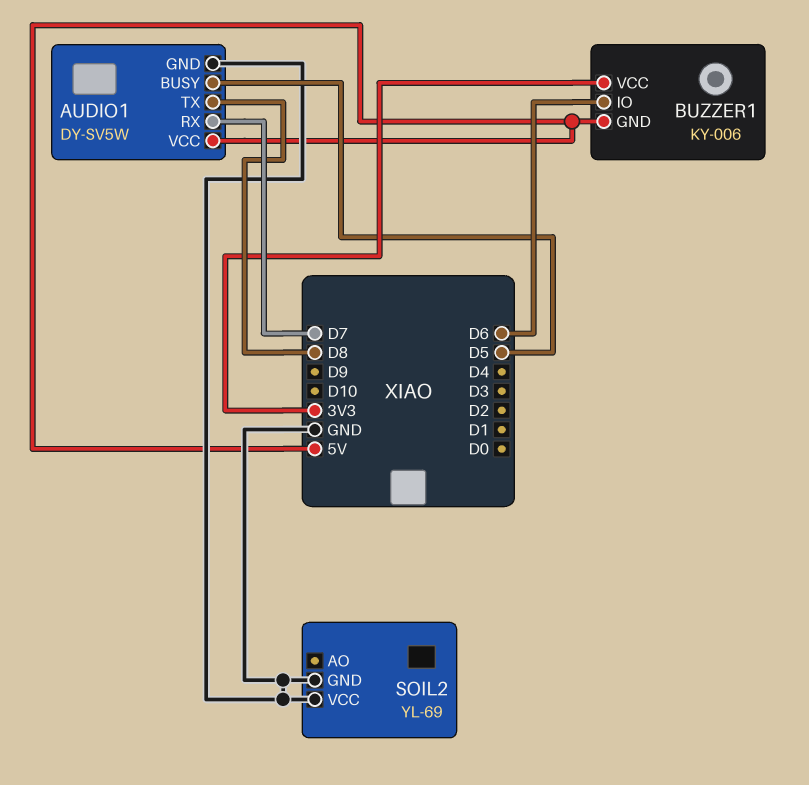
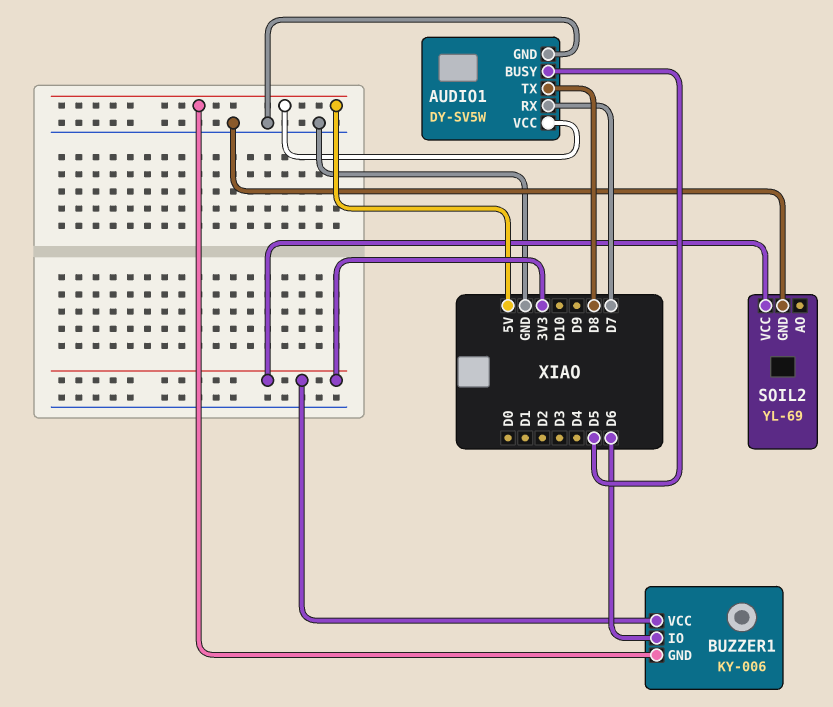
SOIL2 pin VCC: GND -> 3V3

